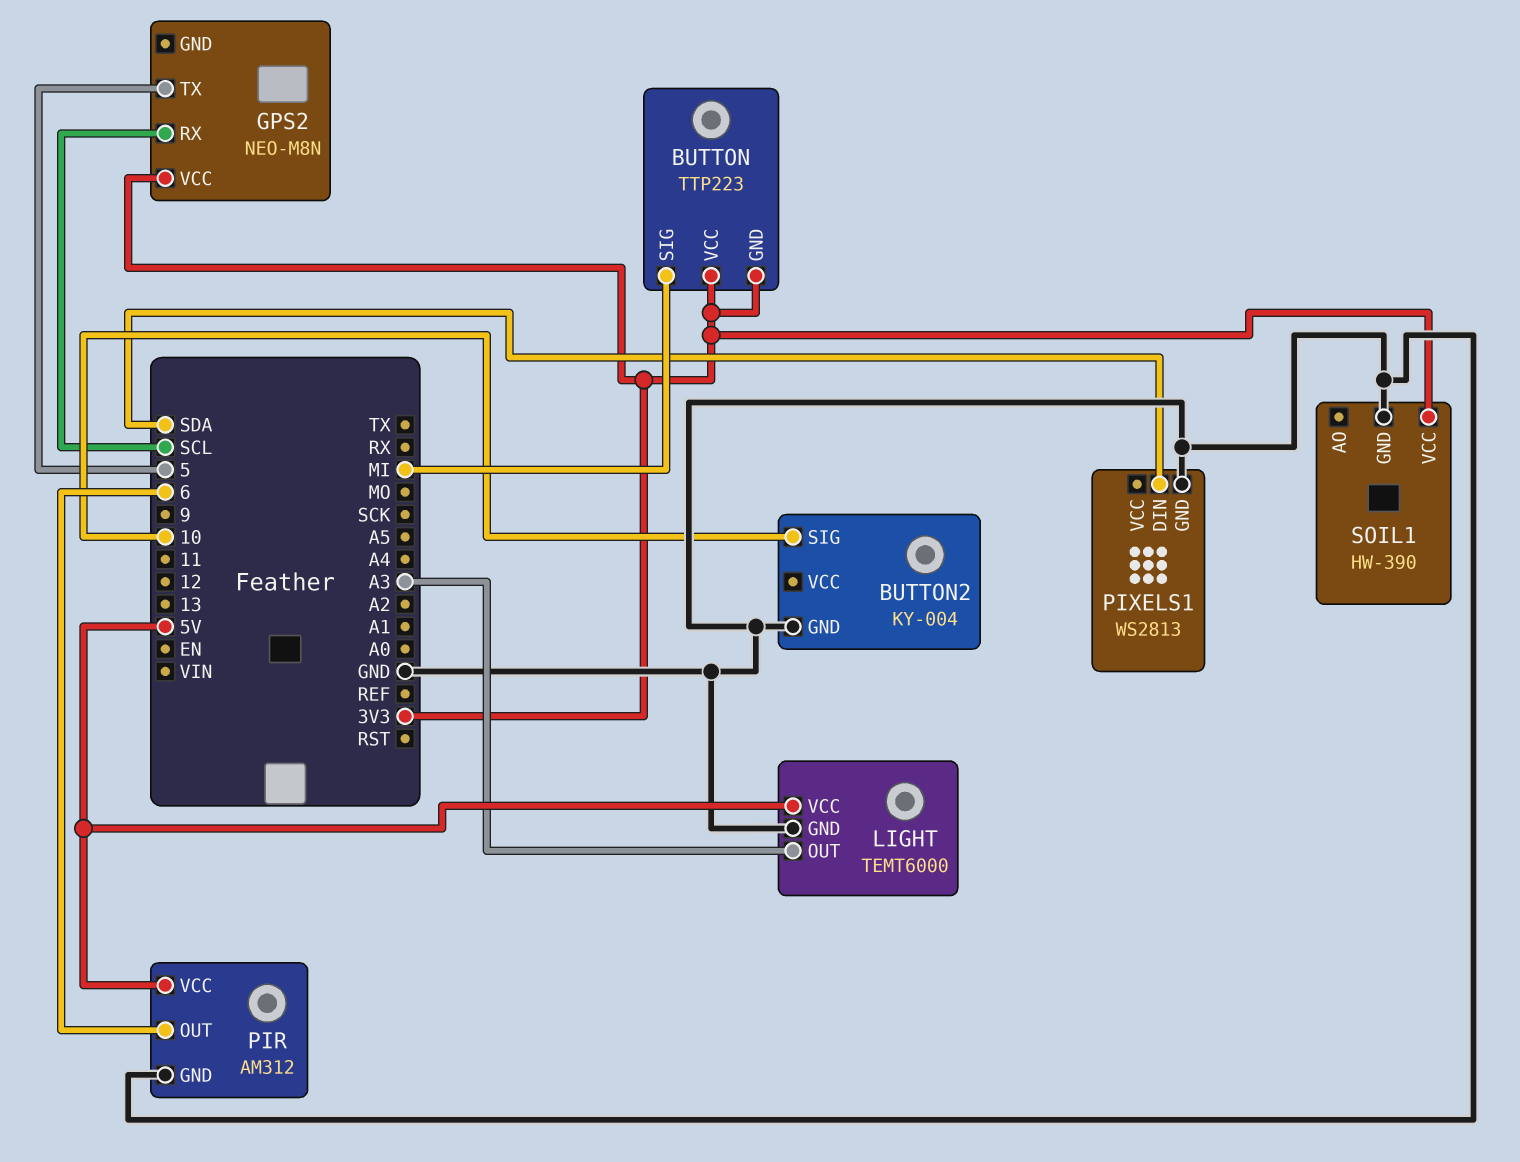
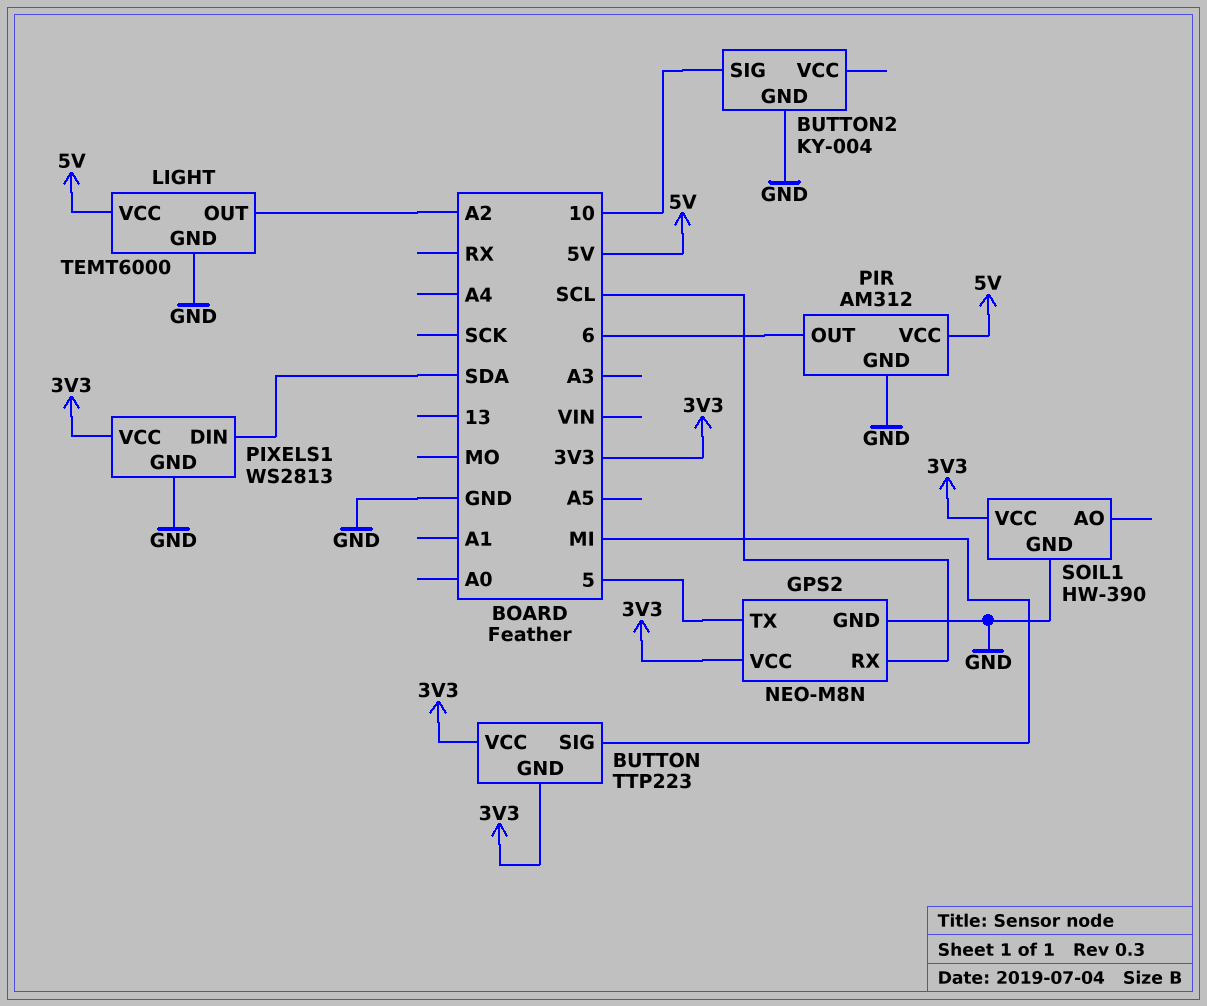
GPS2 pin GND: none -> GND
LIGHT pin OUT: A3 -> A2
PIXELS1 pin VCC: none -> 3V3

